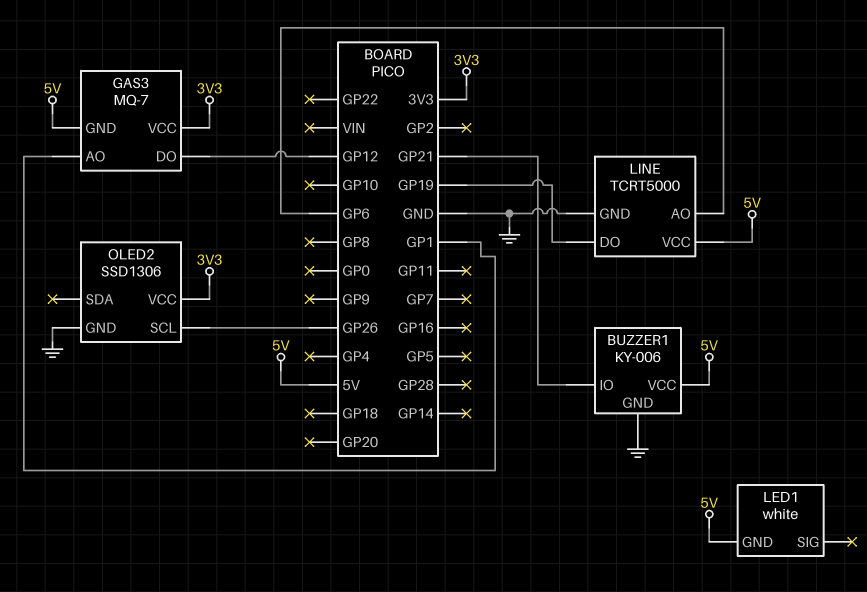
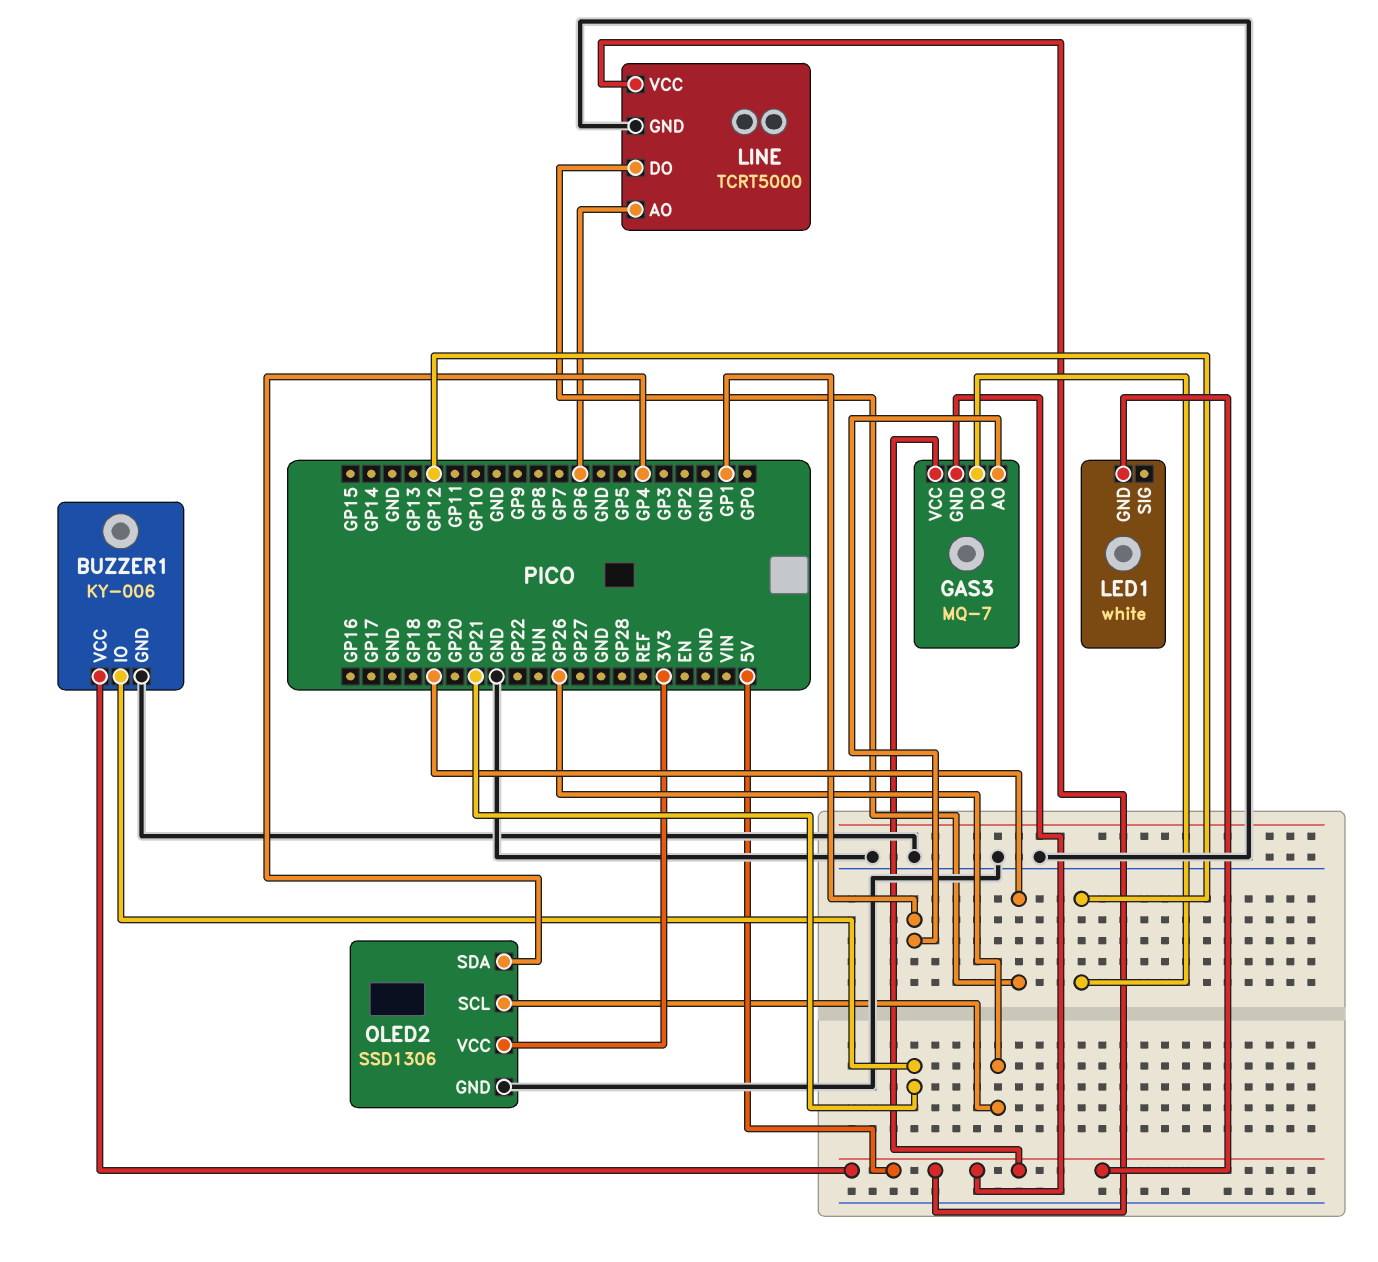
GAS3 pin VCC: 3V3 -> 5V
OLED2 pin SDA: none -> GP4

